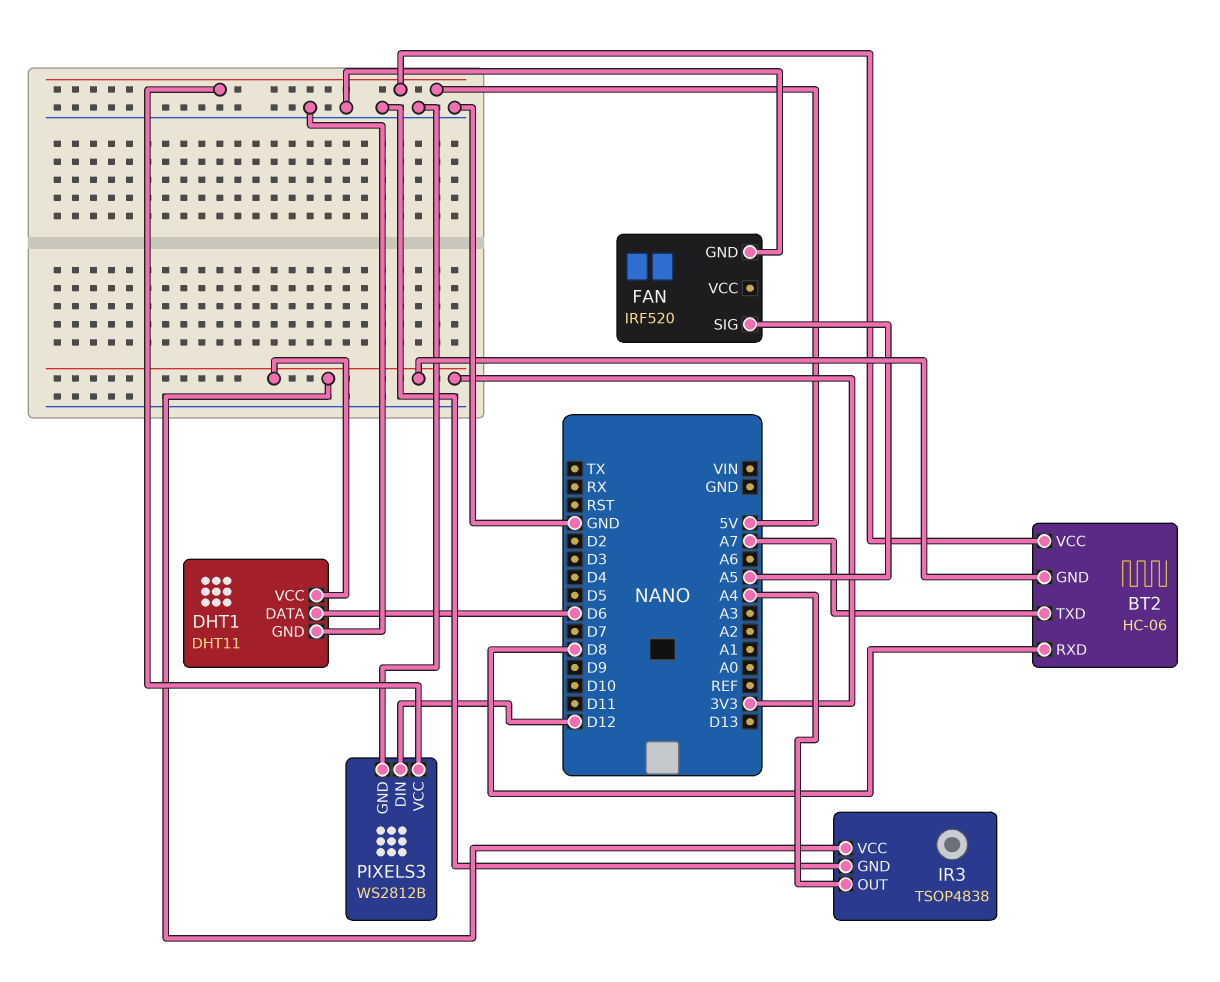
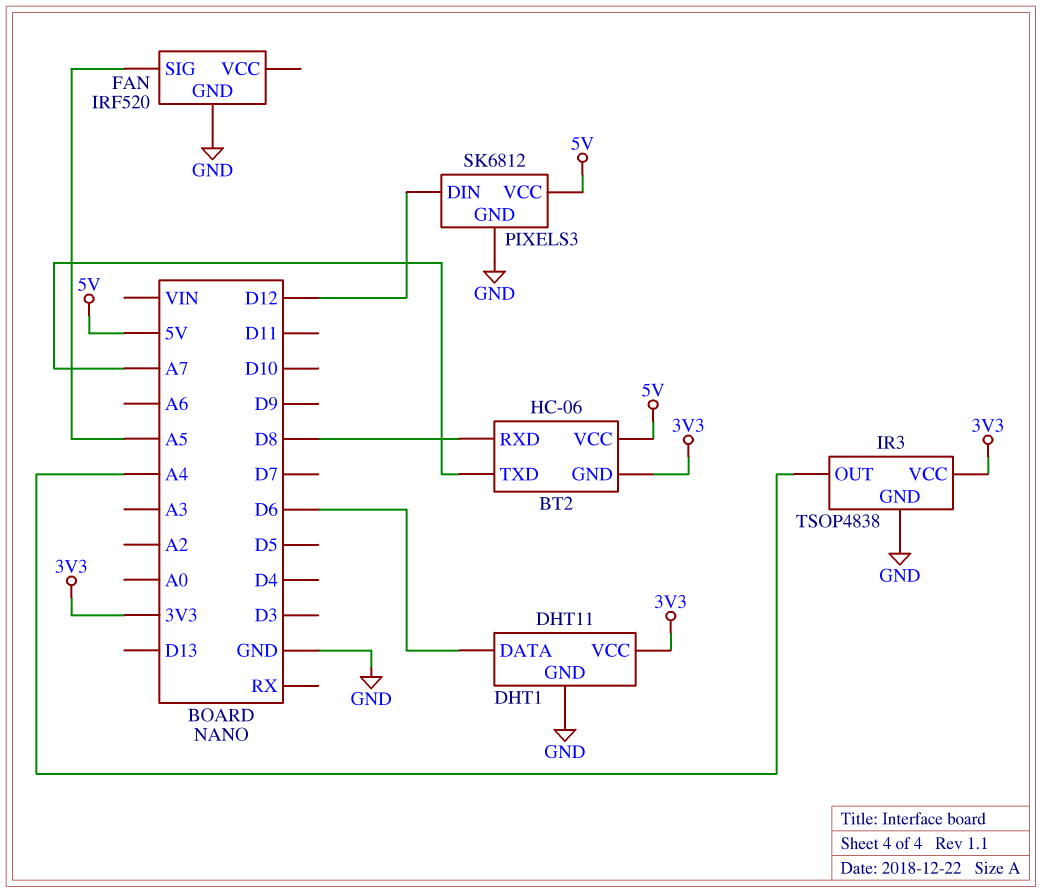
PIXELS3: WS2812B -> SK6812

